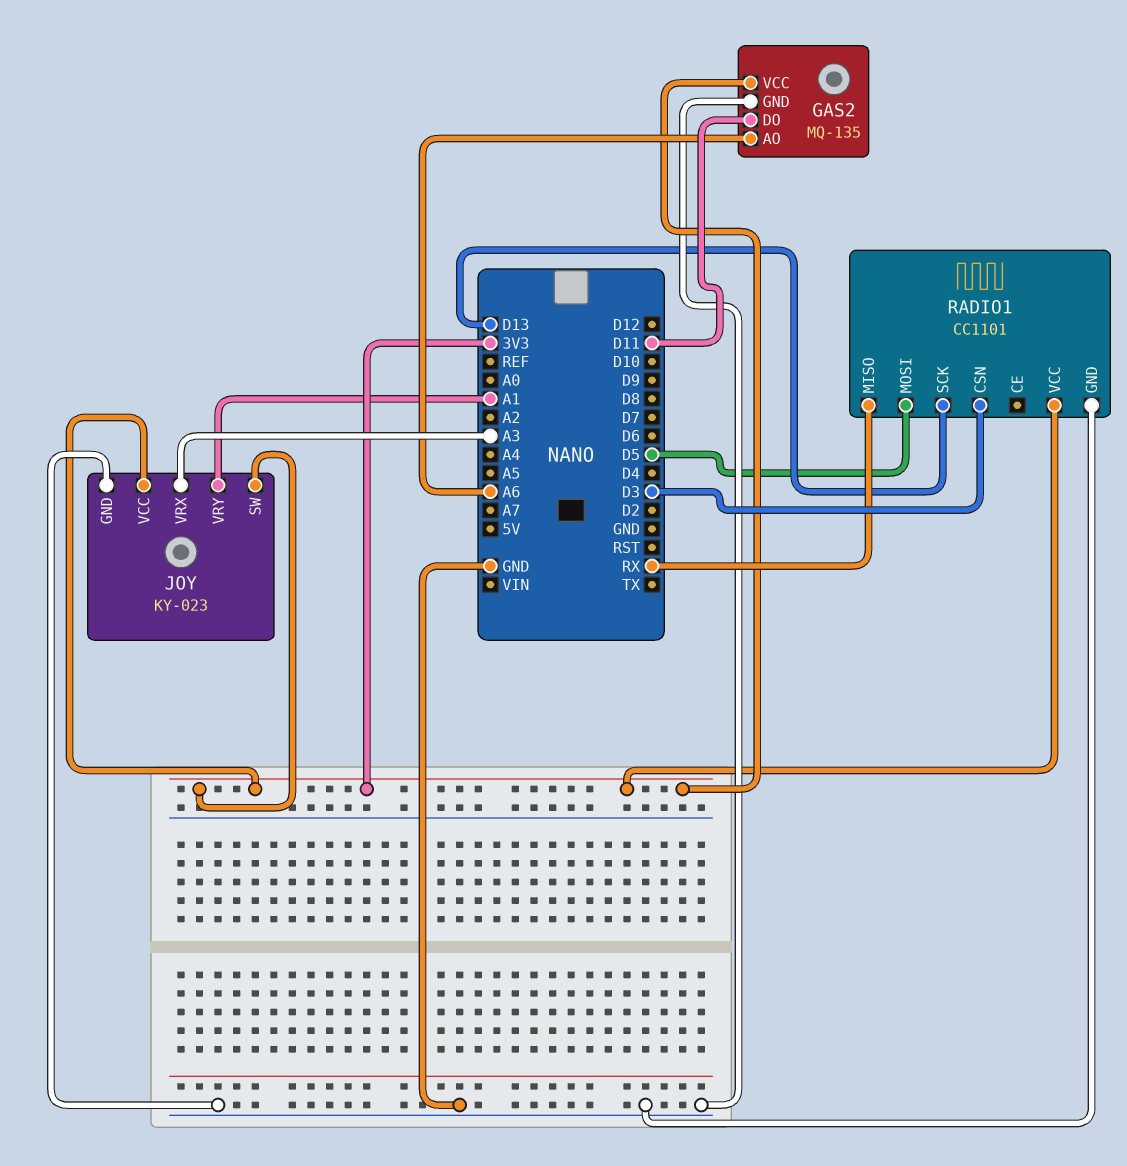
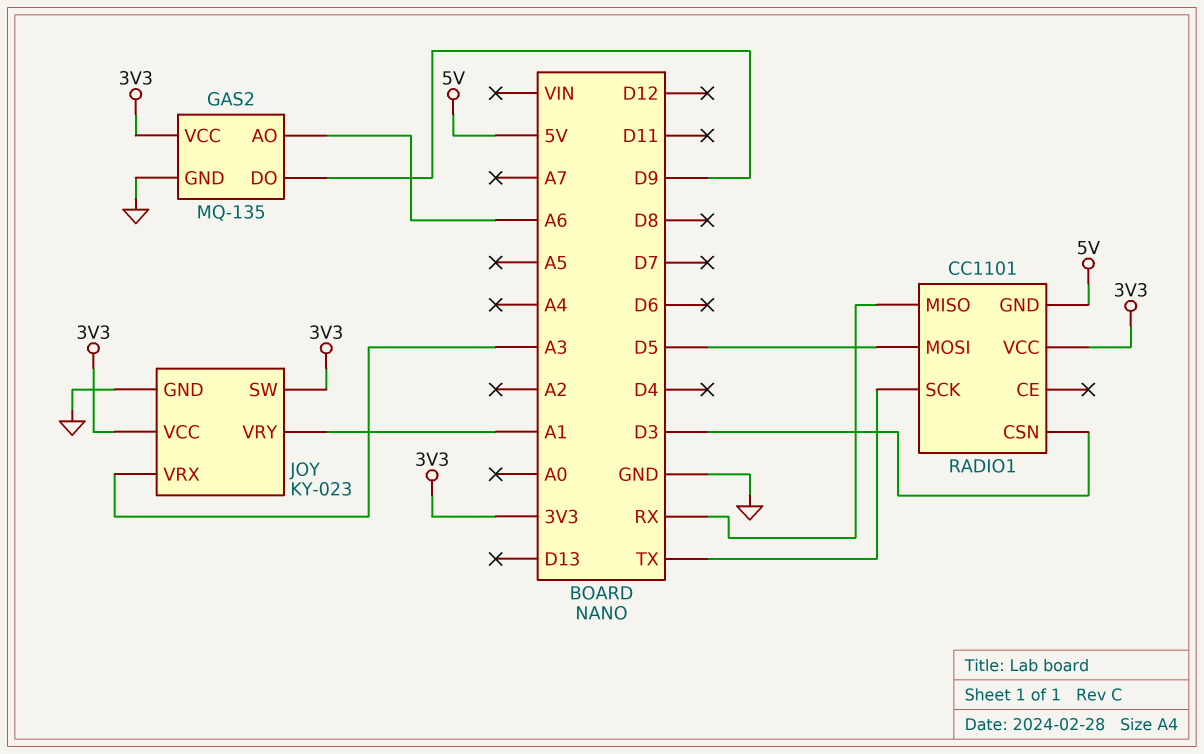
GAS2 pin DO: D11 -> D9
RADIO1 pin GND: GND -> 5V
RADIO1 pin SCK: D13 -> TX

